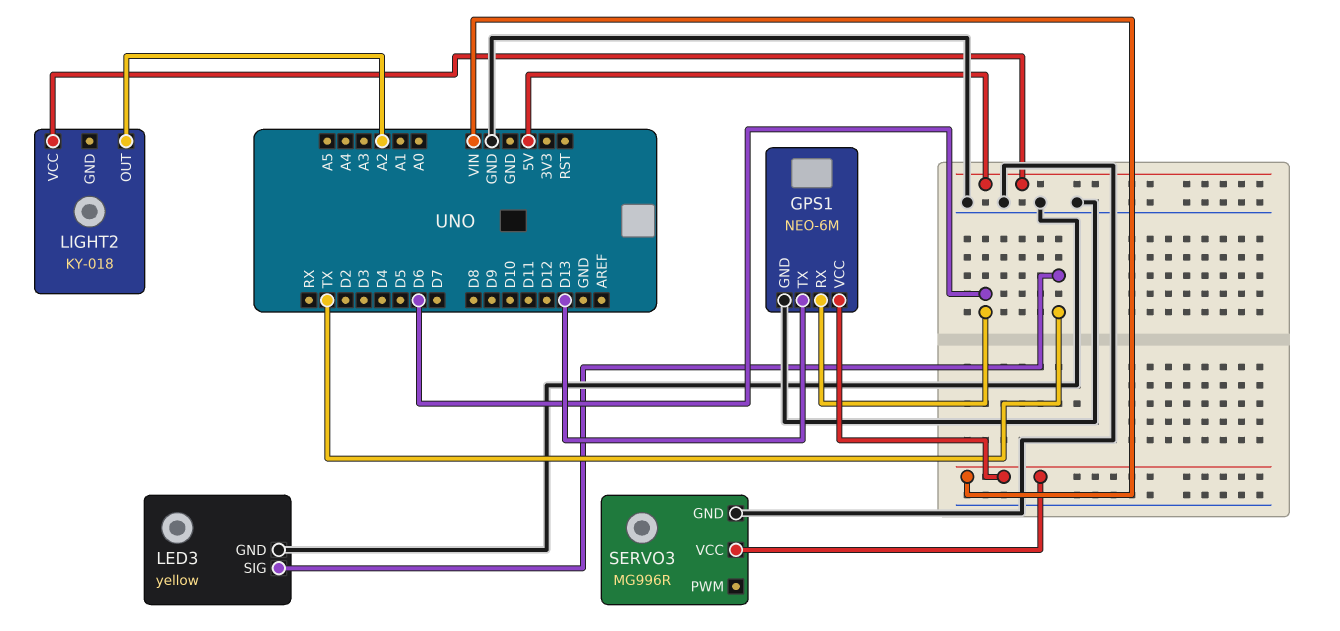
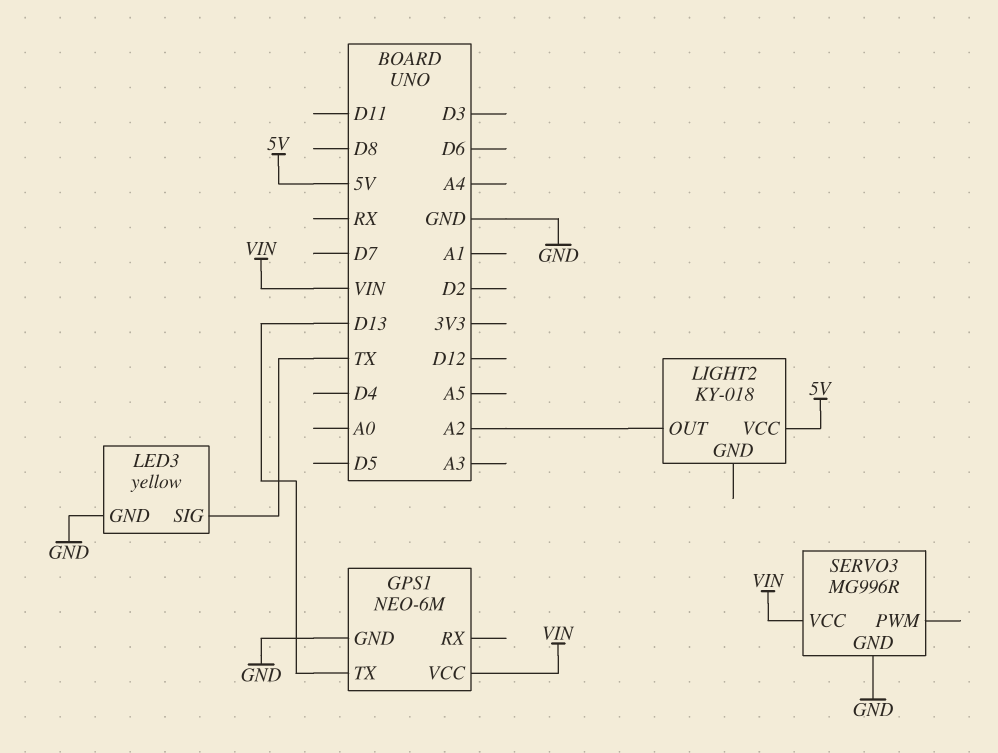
GPS1 pin RX: D6 -> none

